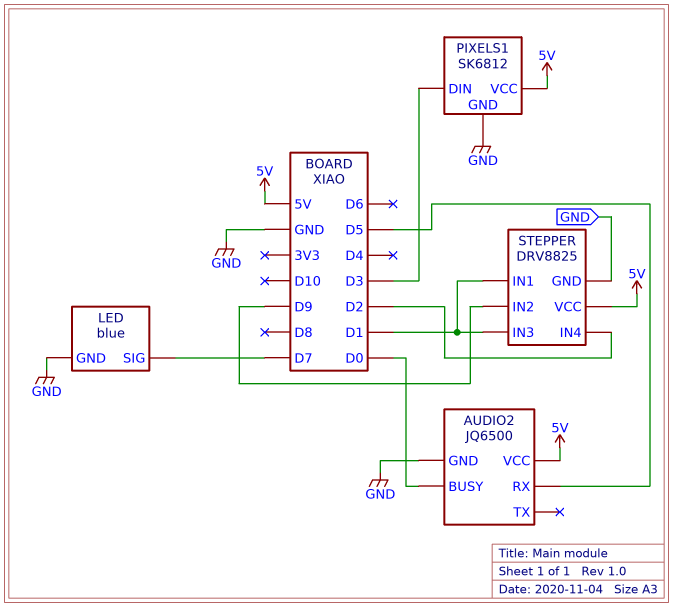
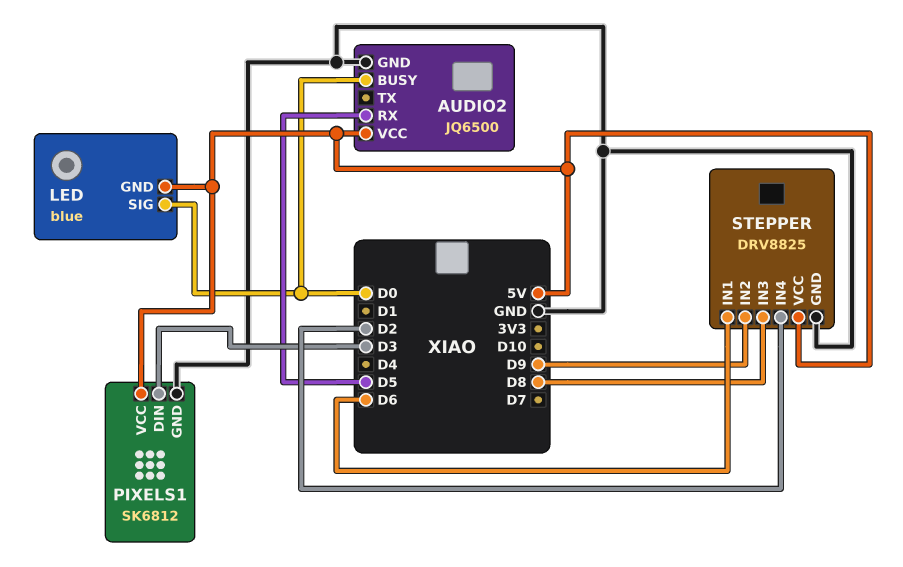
LED pin GND: GND -> 5V
LED pin SIG: D7 -> D0
STEPPER pin IN1: D1 -> D6
STEPPER pin IN3: D1 -> D8

